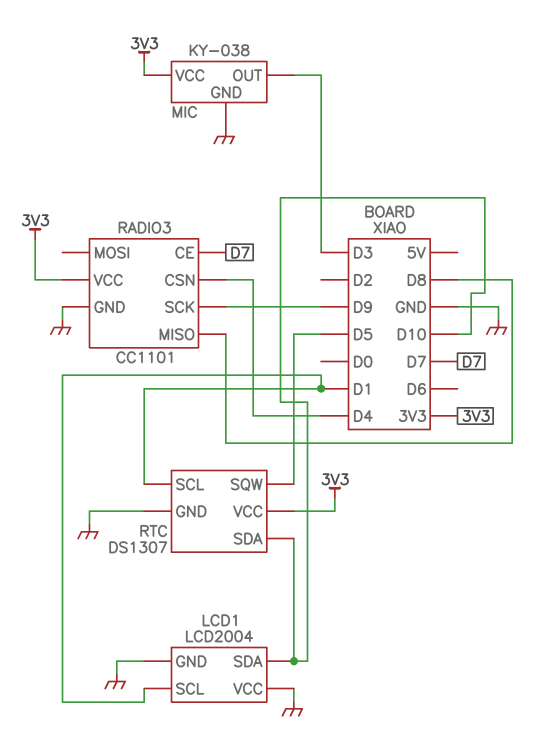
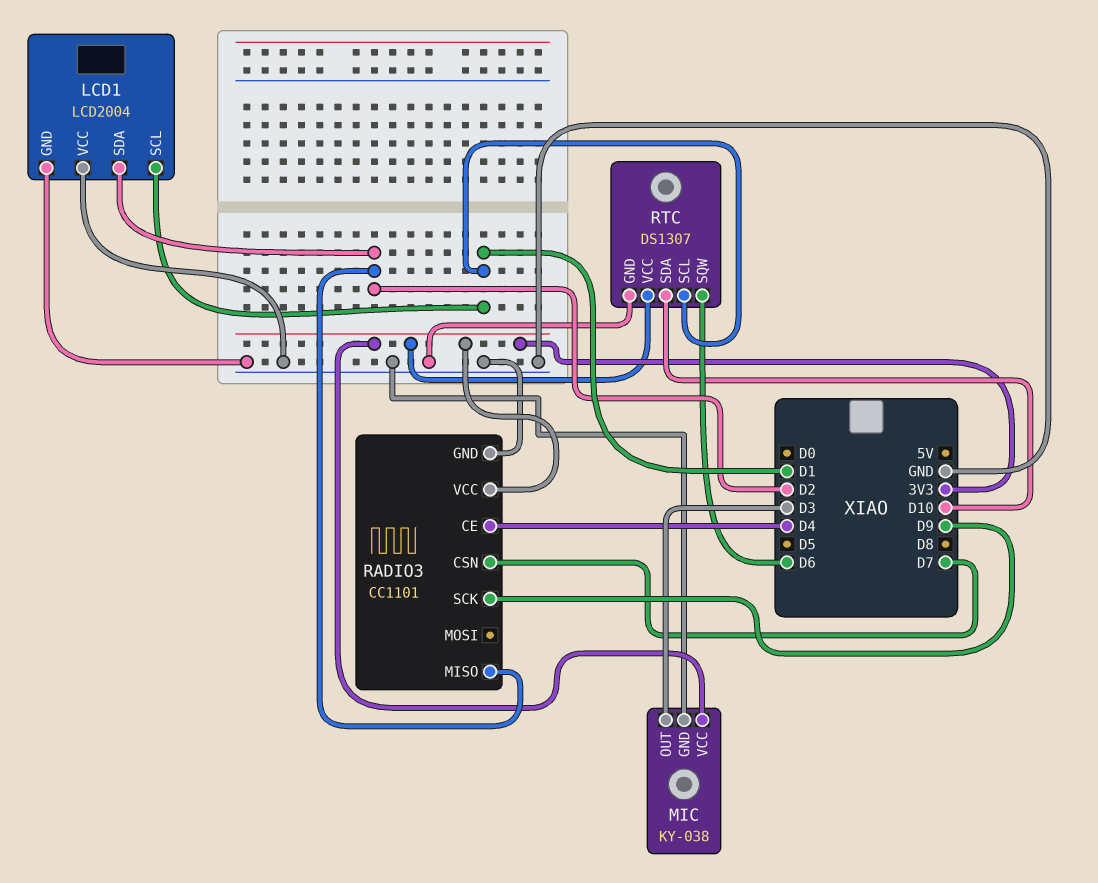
LCD1 pin SDA: D10 -> D2
RADIO3 pin CE: D7 -> D4
RADIO3 pin CSN: D4 -> D7
RADIO3 pin MISO: D8 -> D2
RTC pin SQW: D5 -> D6

